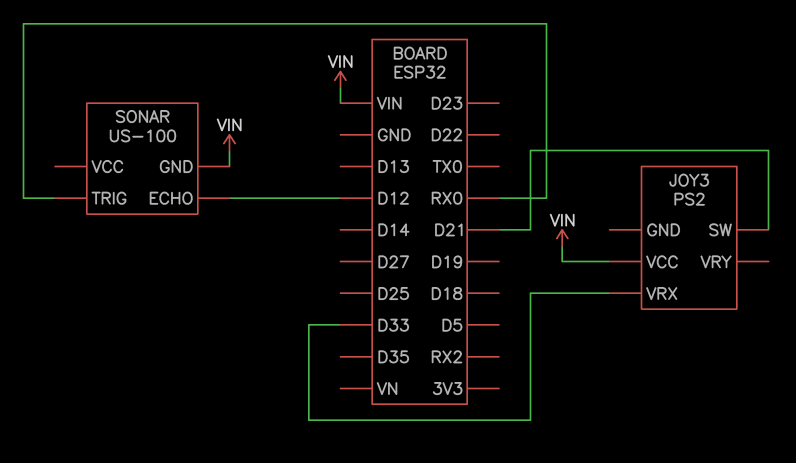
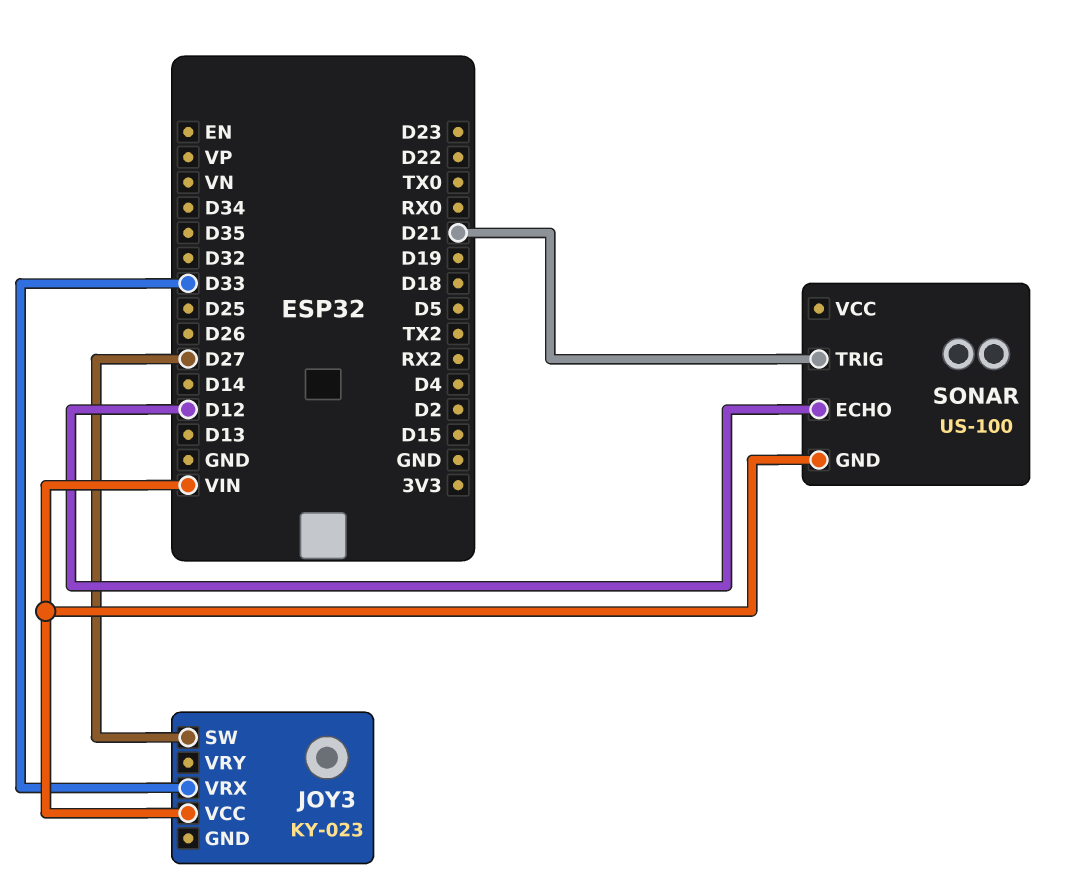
JOY3: PS2 -> KY-023
JOY3 pin SW: D21 -> D27
SONAR pin TRIG: RX0 -> D21

